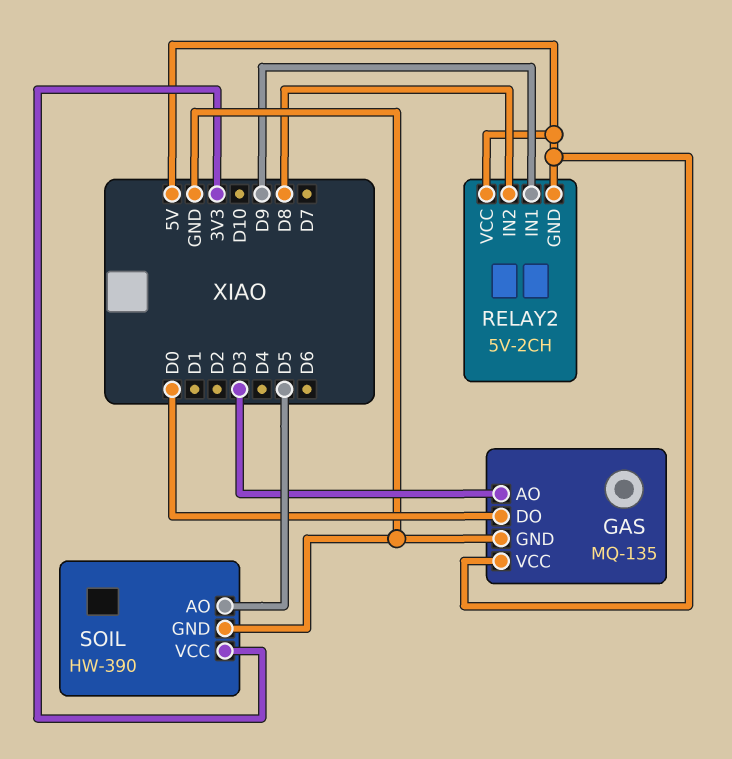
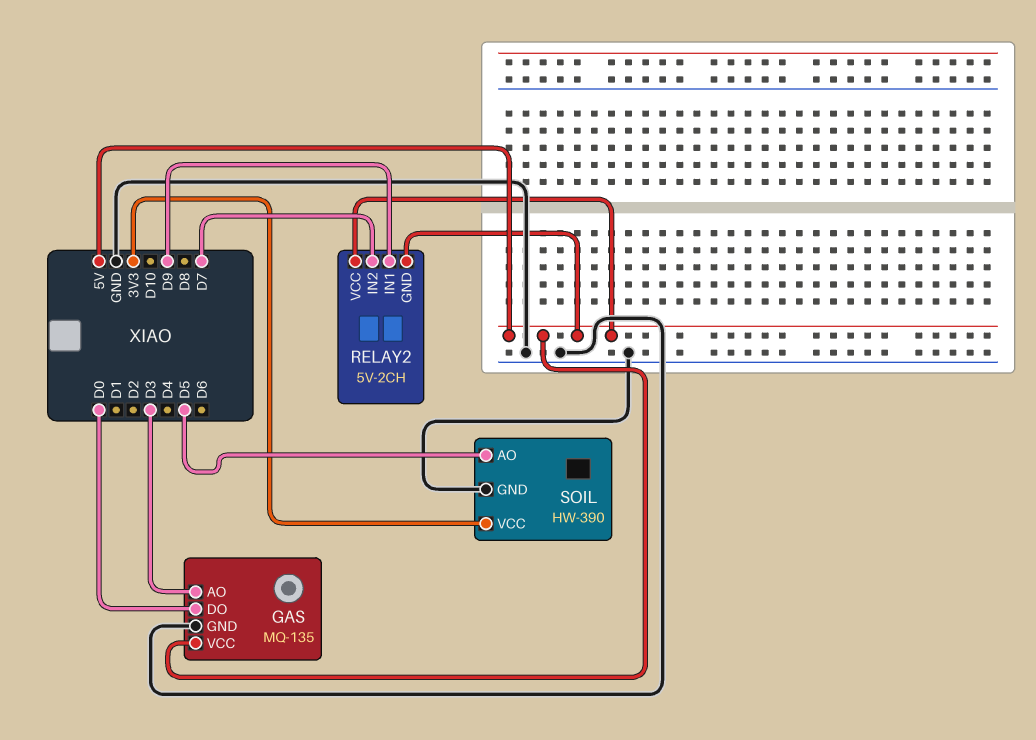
RELAY2 pin IN2: D8 -> D7

